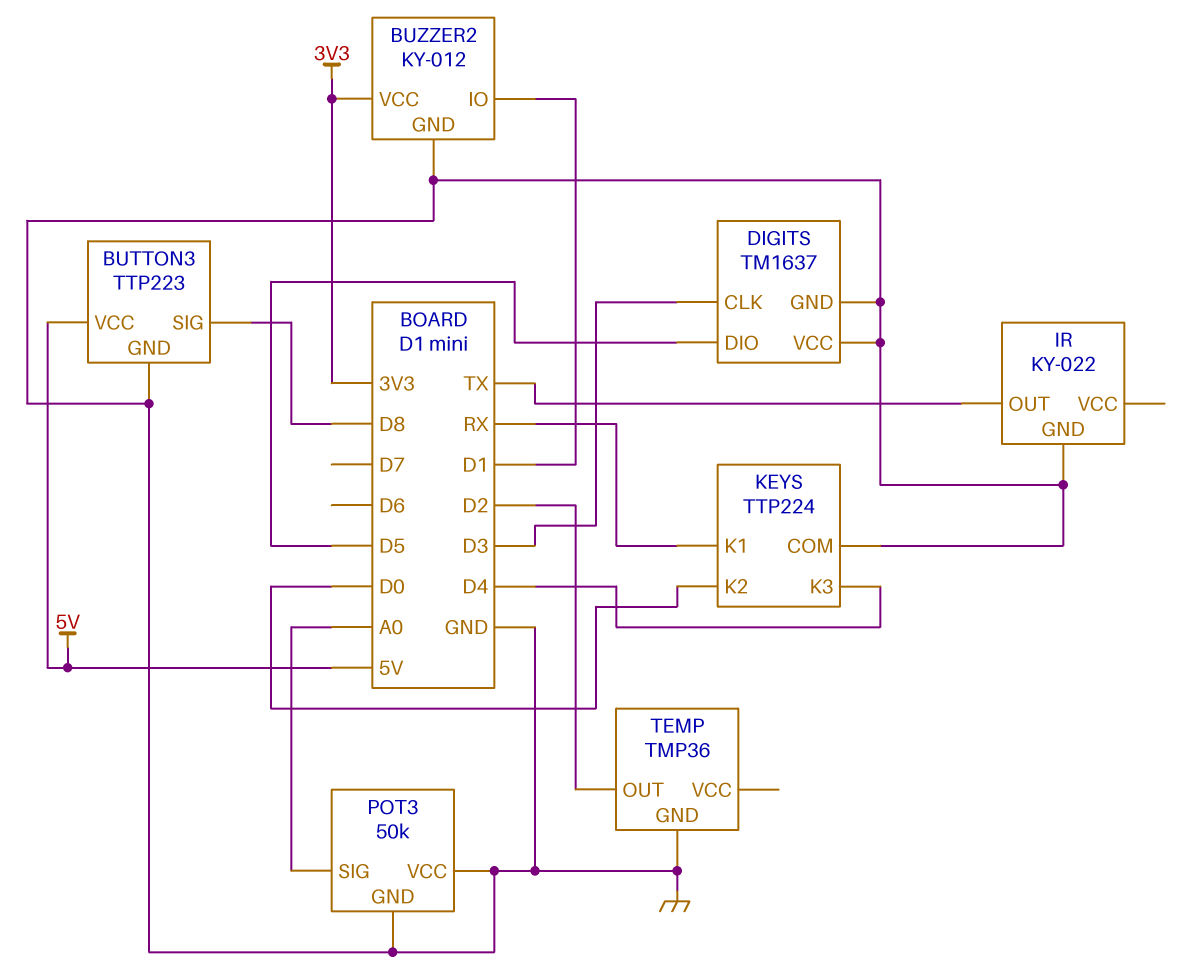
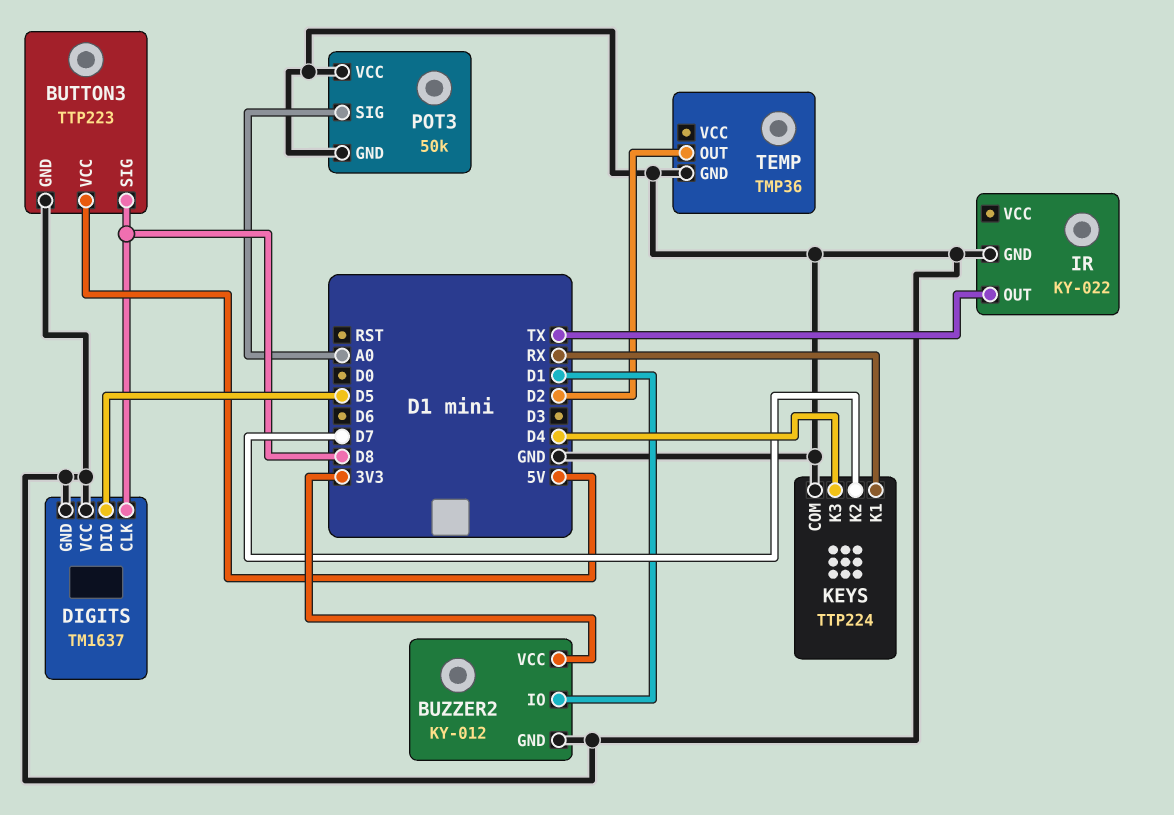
DIGITS pin CLK: D3 -> D8
KEYS pin K2: D0 -> D7

